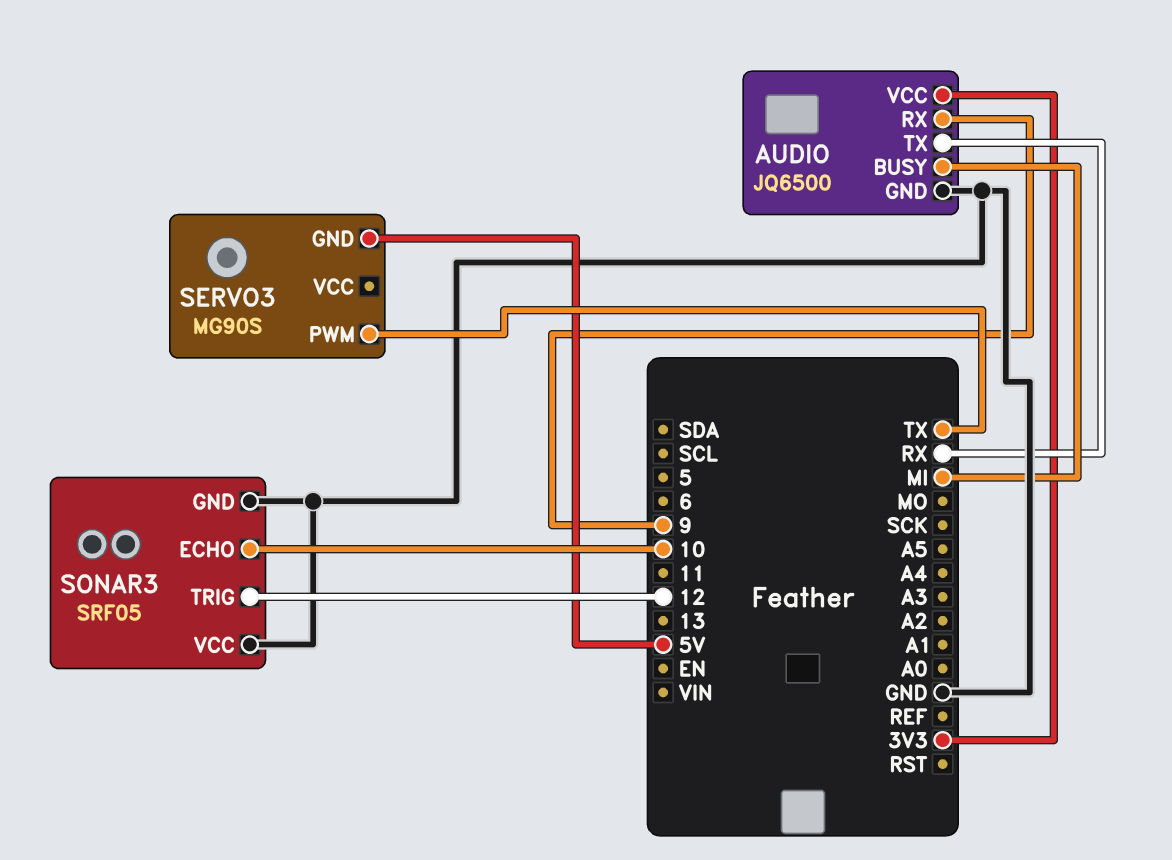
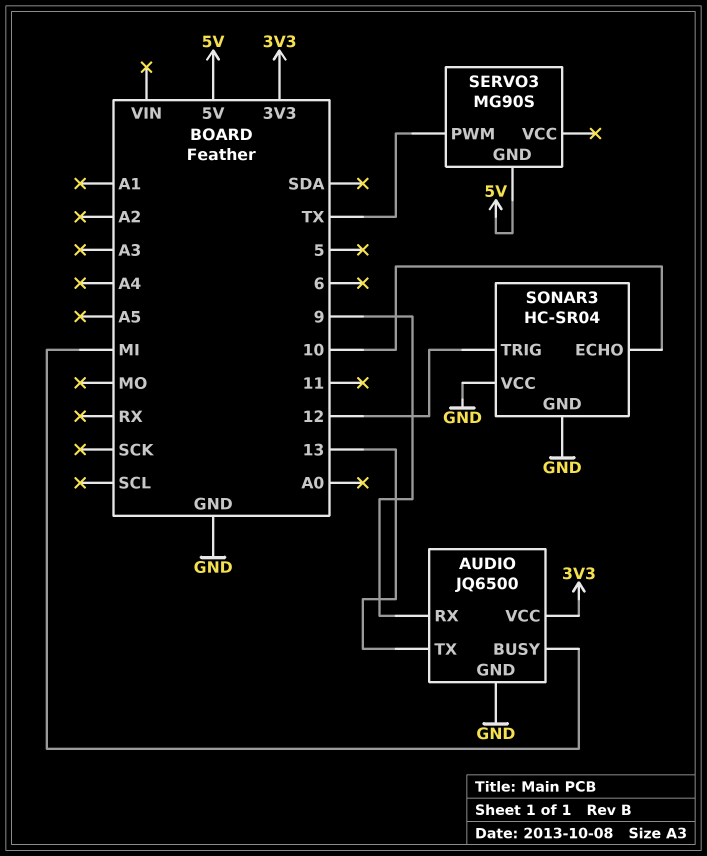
AUDIO pin TX: RX -> 13
SONAR3: SRF05 -> HC-SR04

